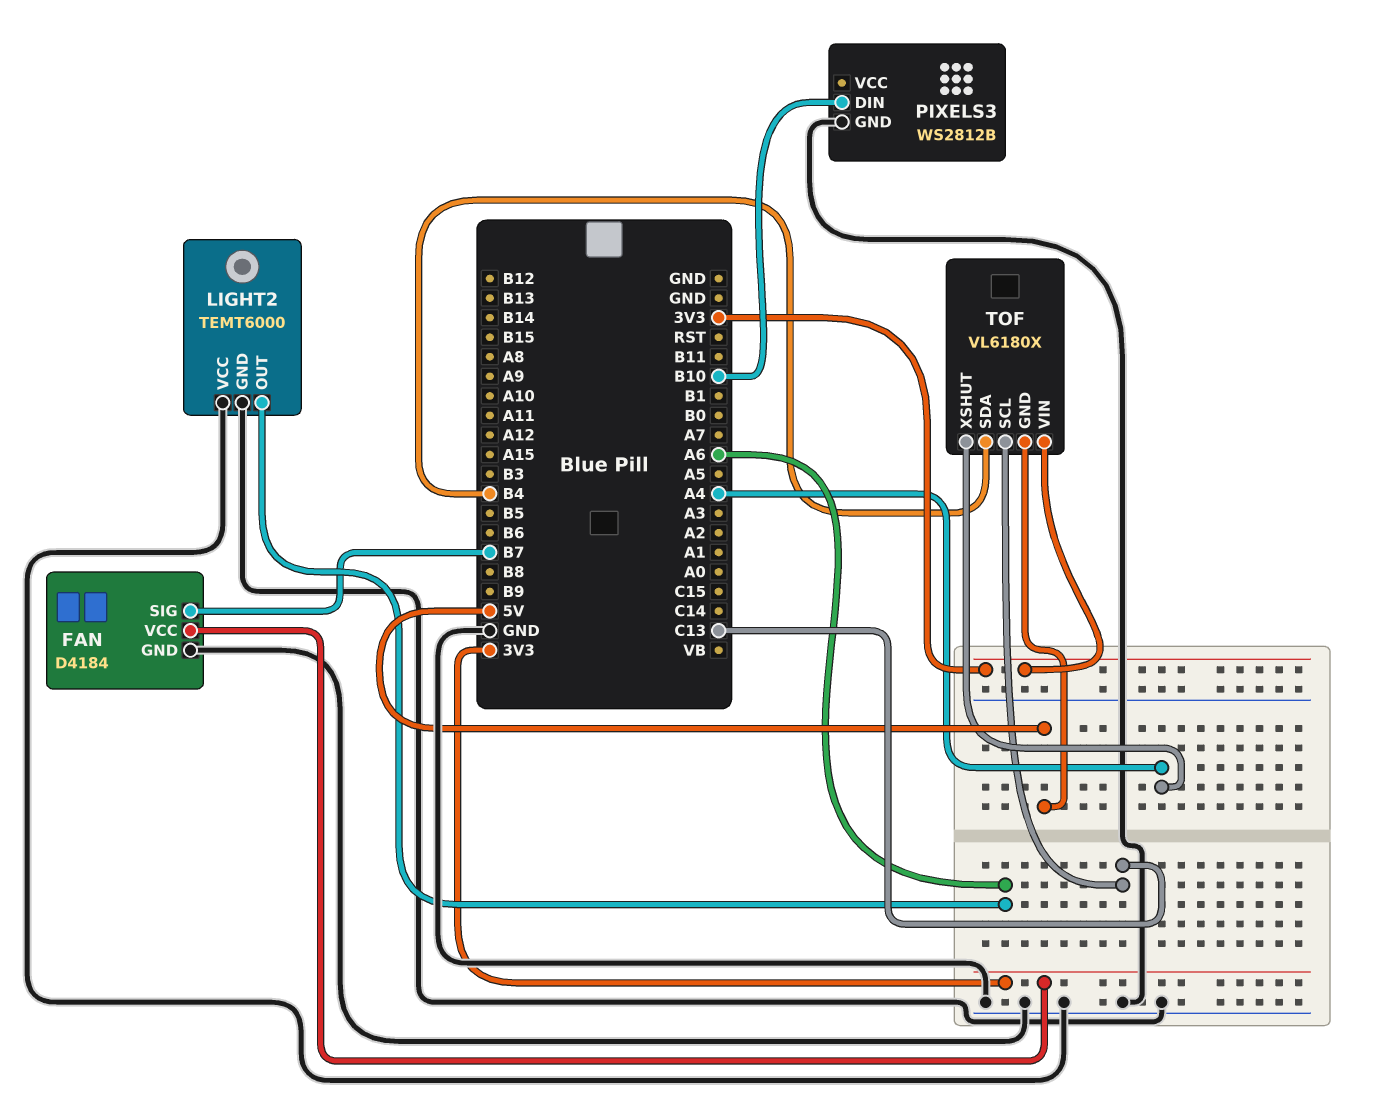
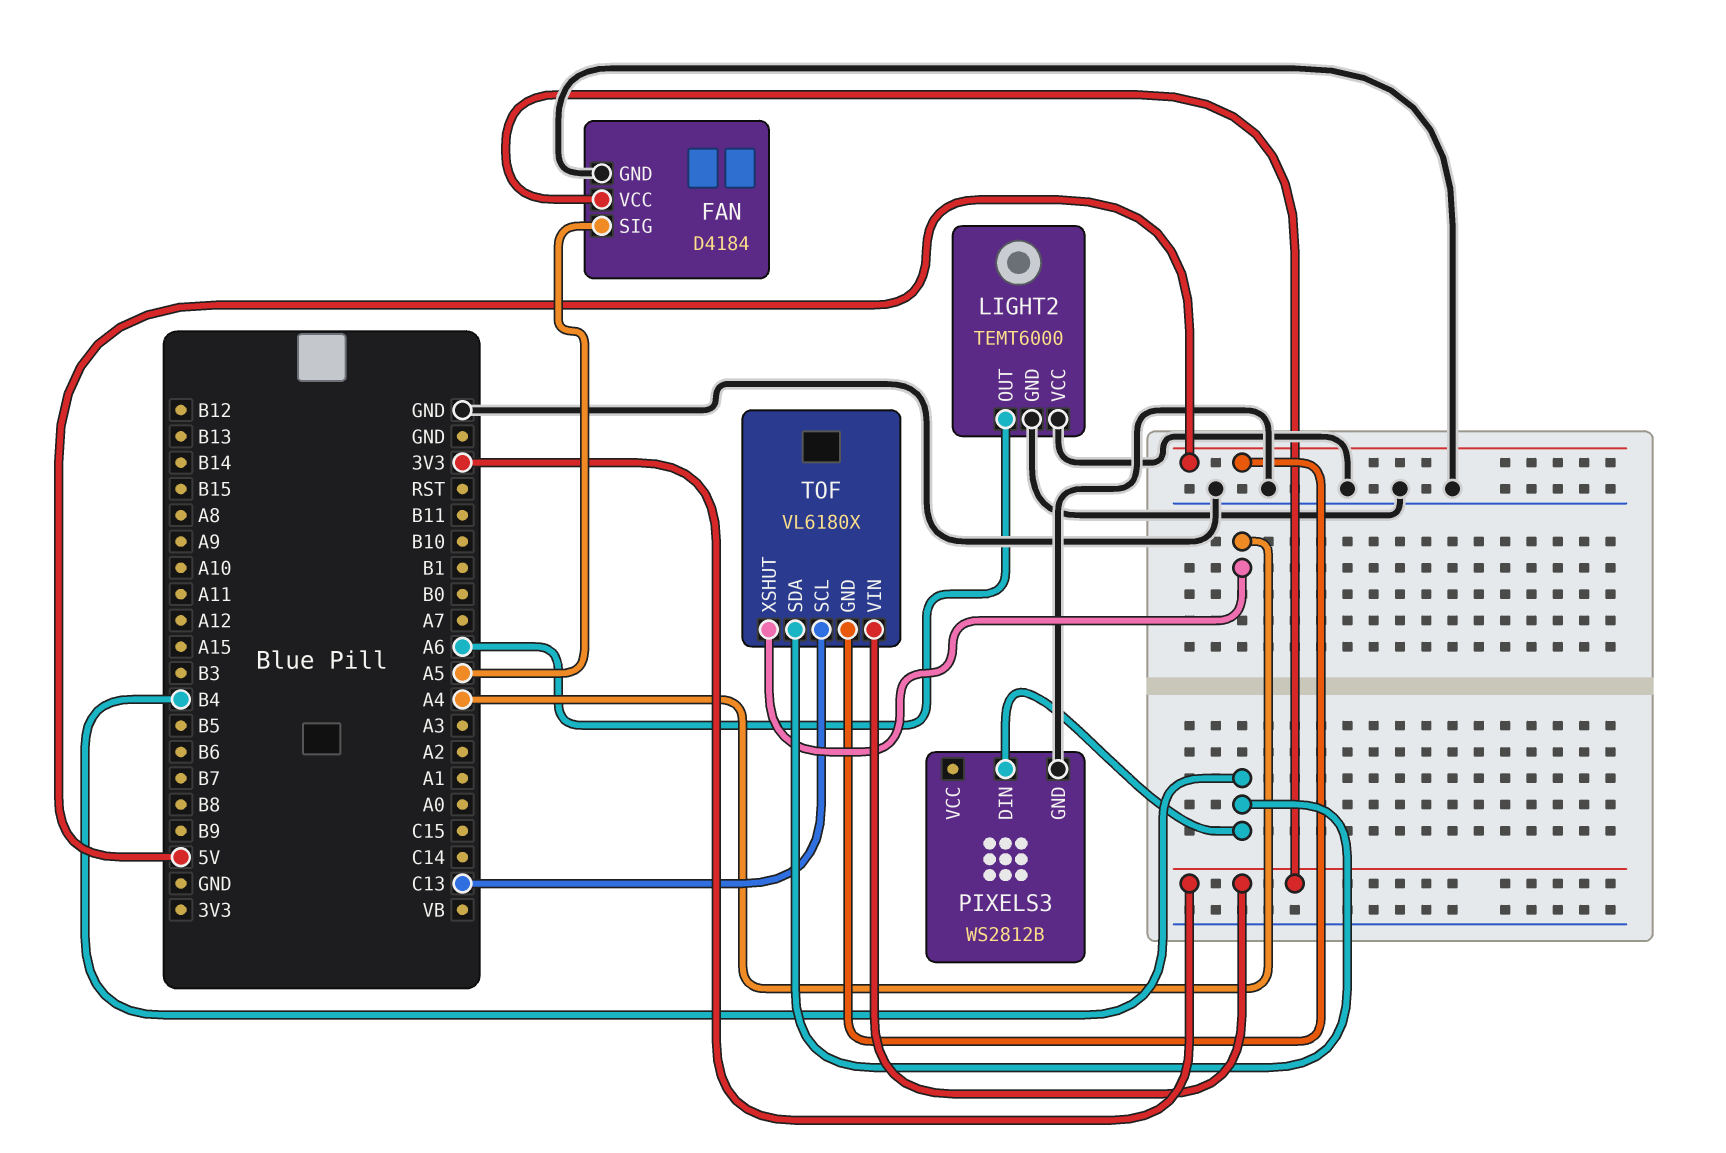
FAN pin SIG: B7 -> A5
PIXELS3 pin DIN: B10 -> B4

